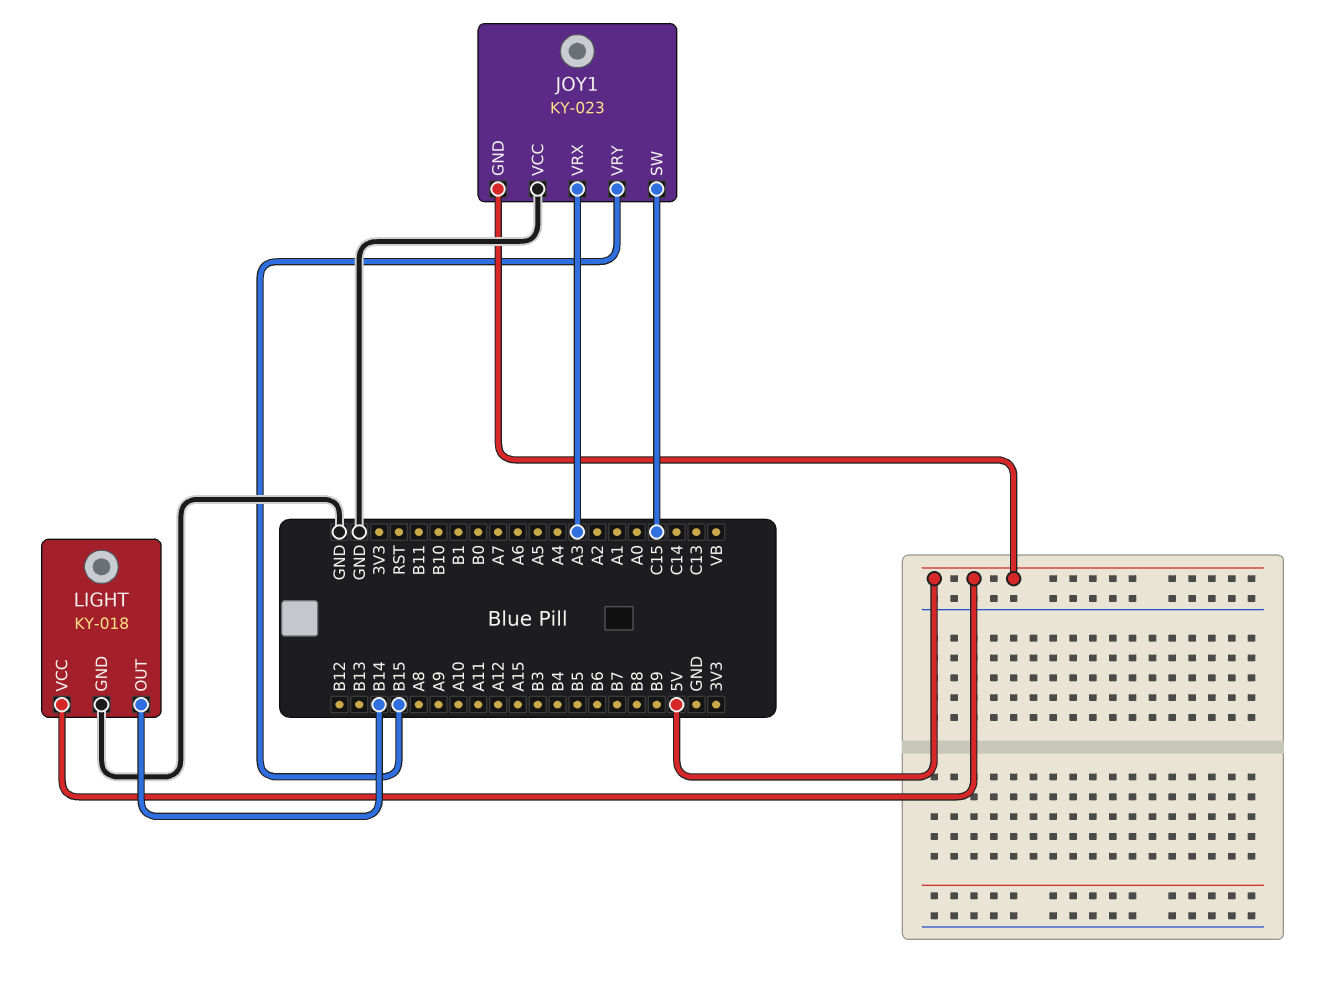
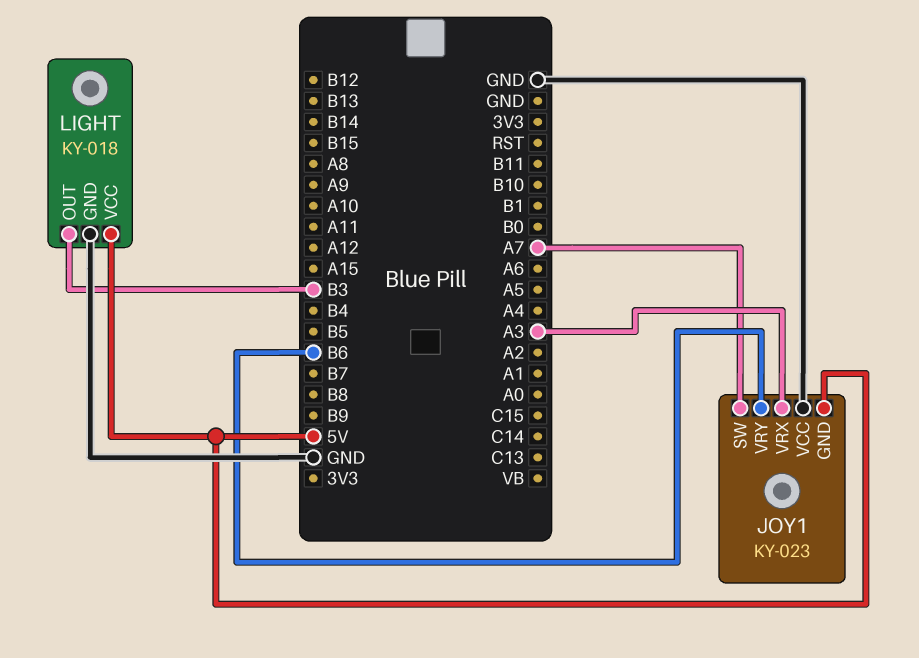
JOY1 pin SW: C15 -> A7
JOY1 pin VRY: B15 -> B6
LIGHT pin OUT: B14 -> B3

